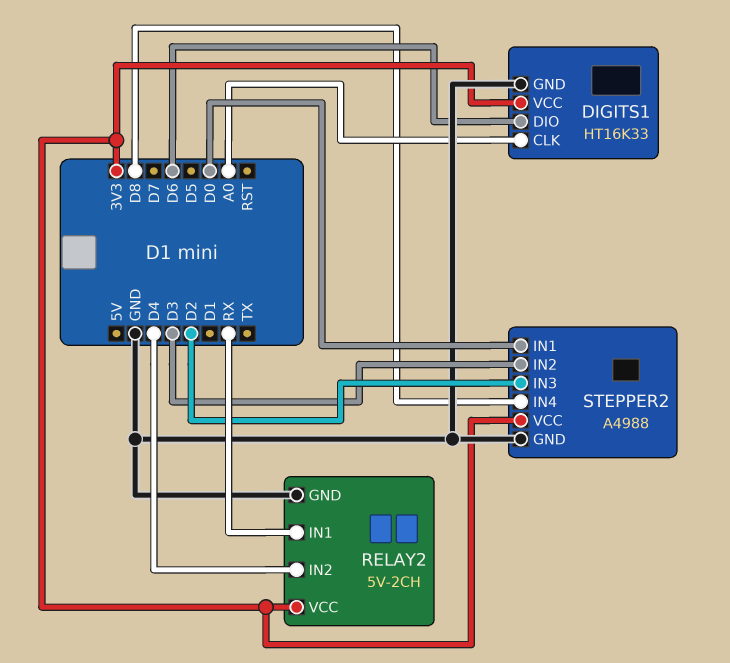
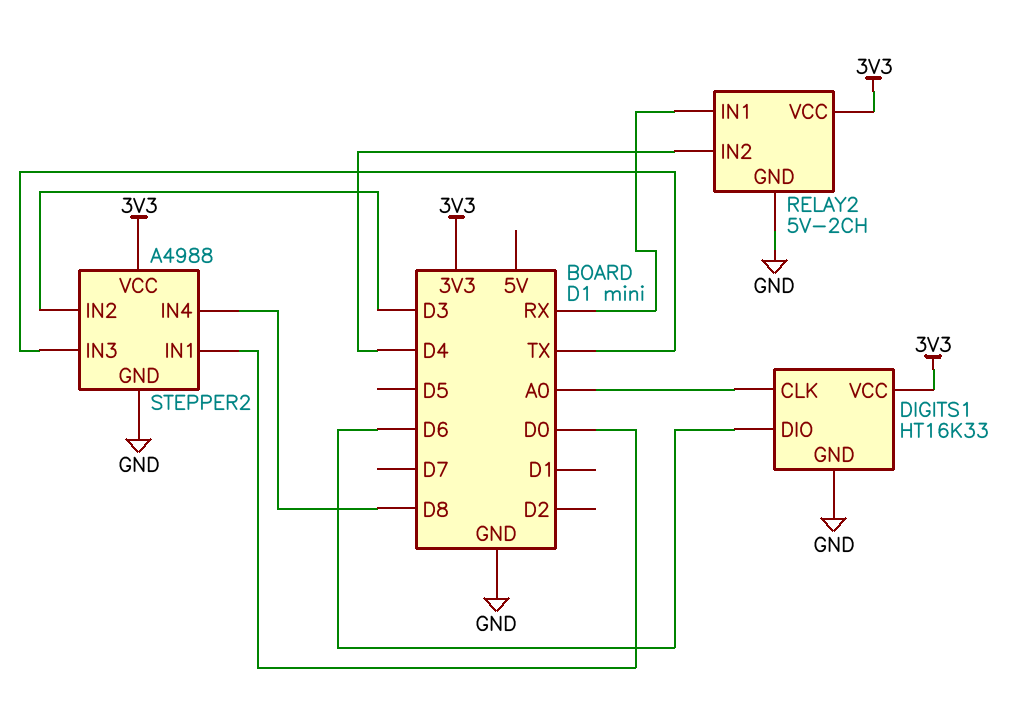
STEPPER2 pin IN3: D2 -> TX

